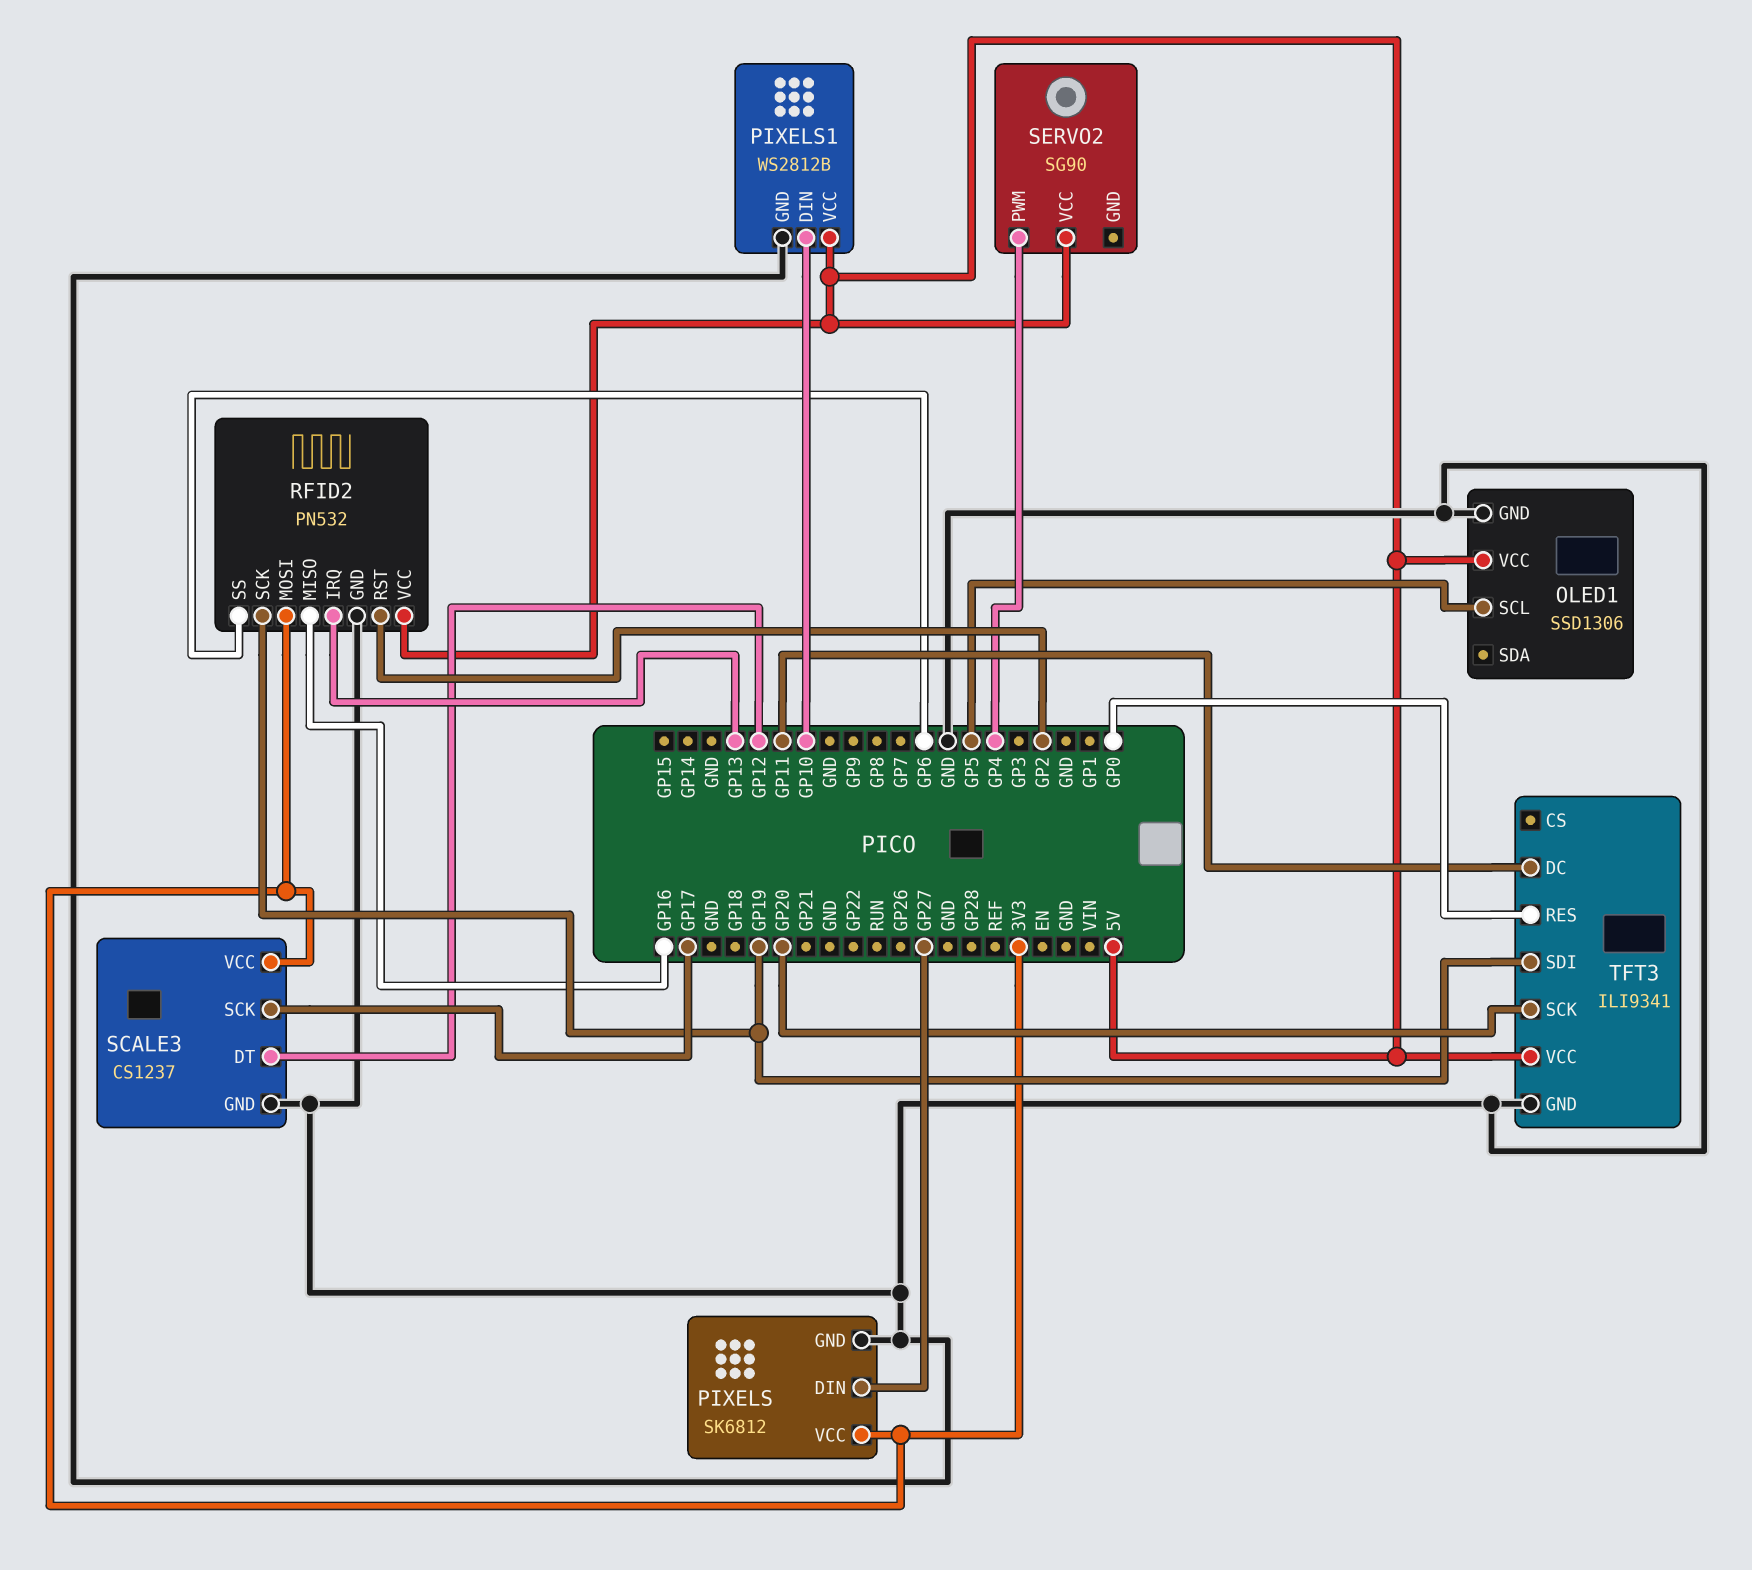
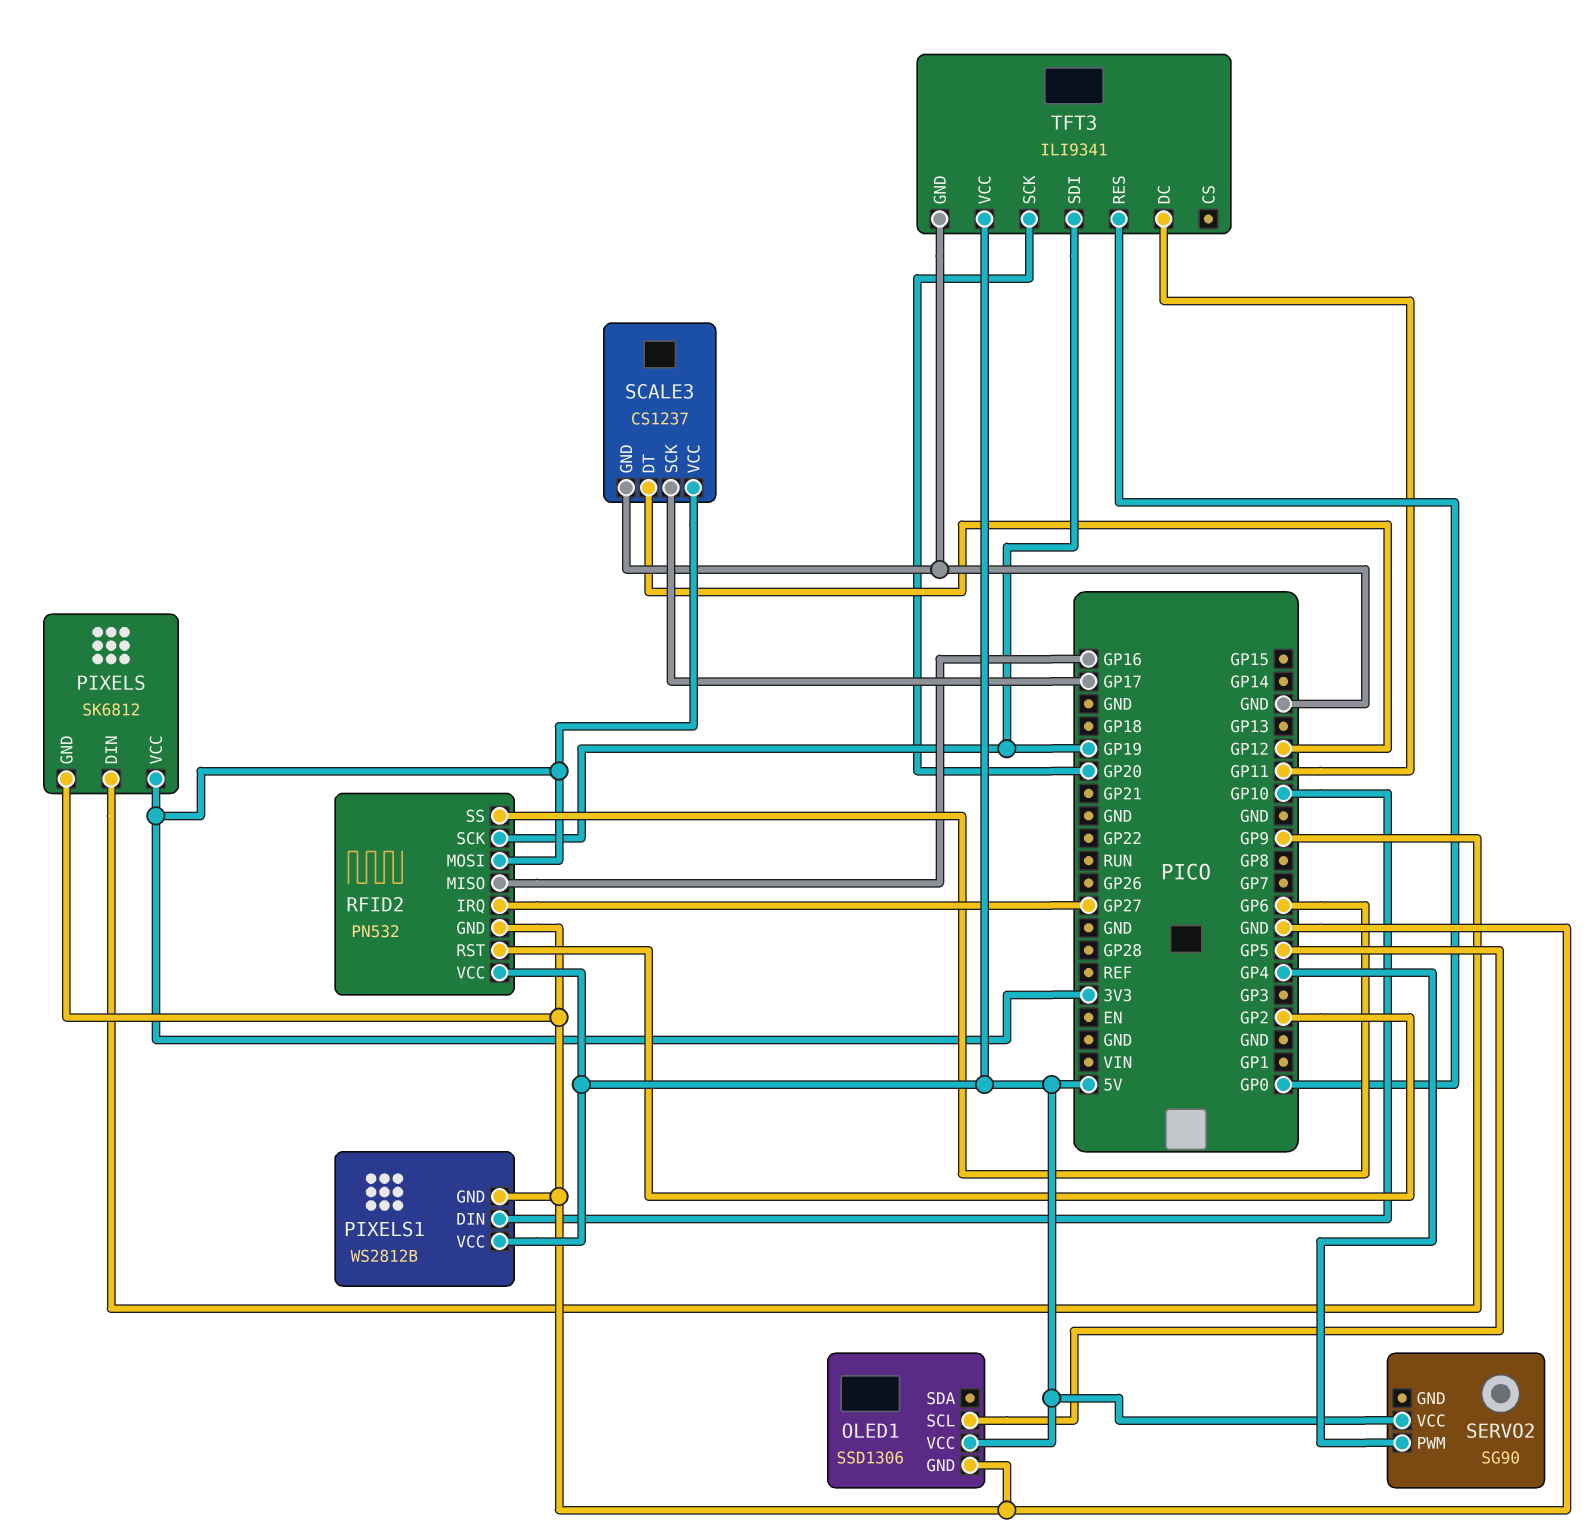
PIXELS pin DIN: GP27 -> GP9
RFID2 pin IRQ: GP13 -> GP27

